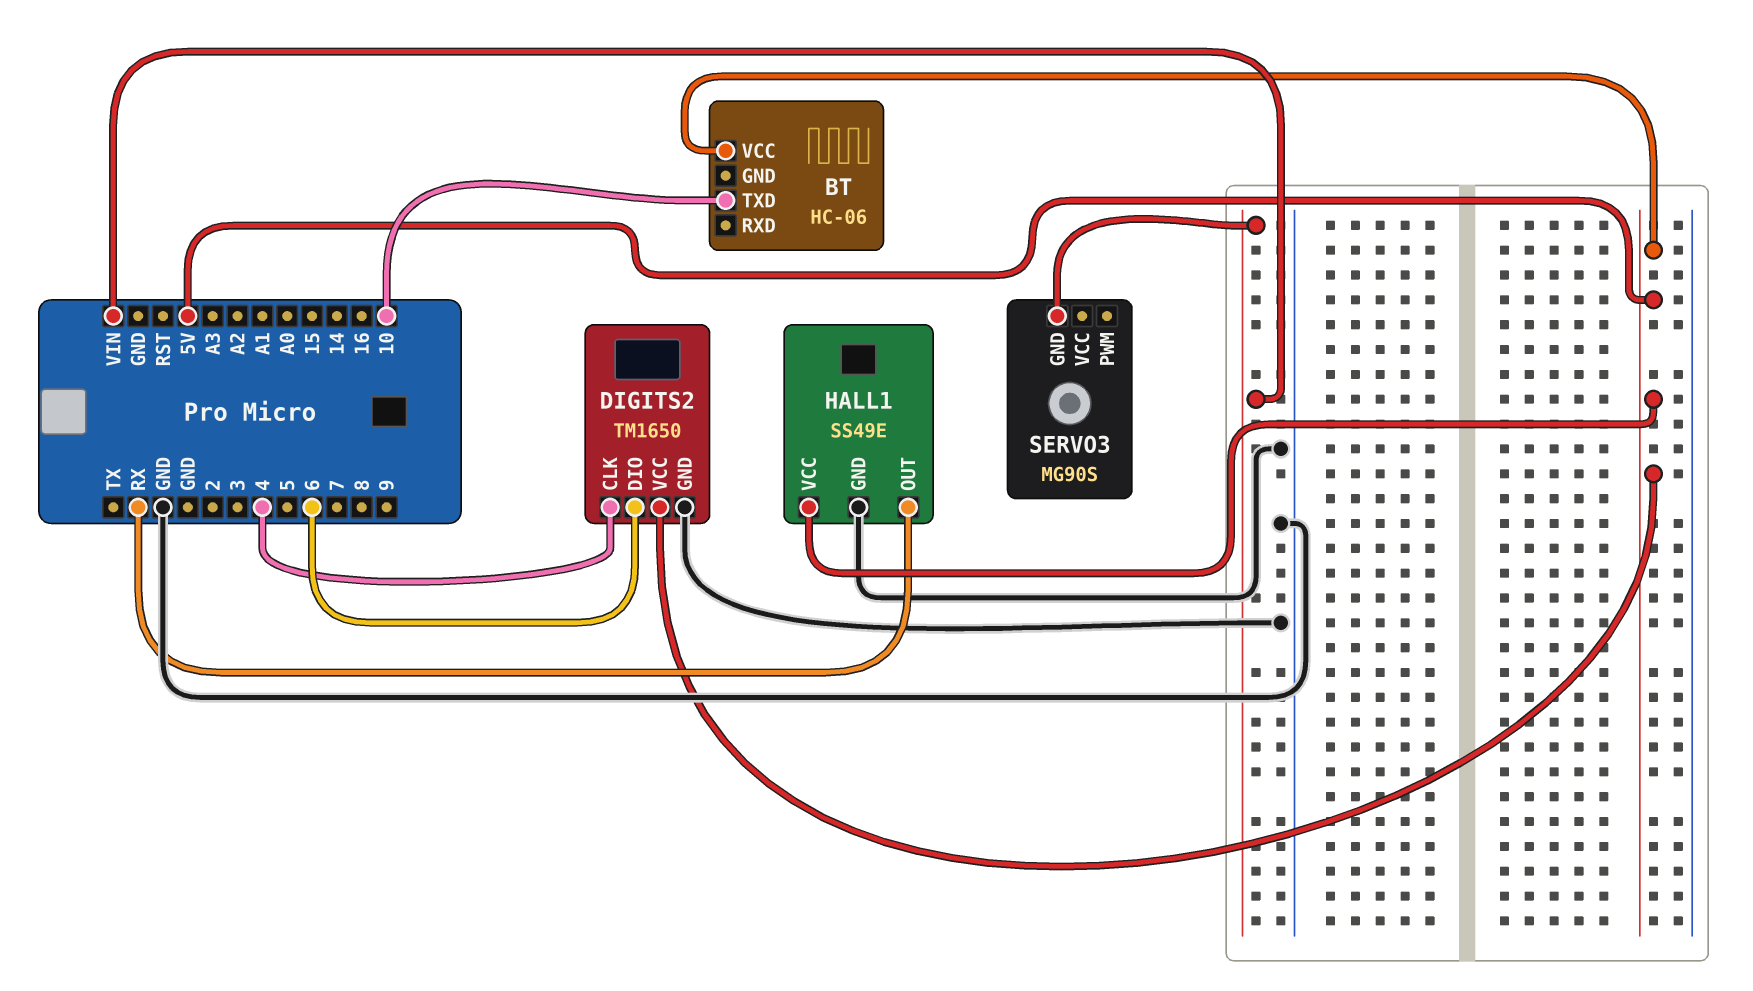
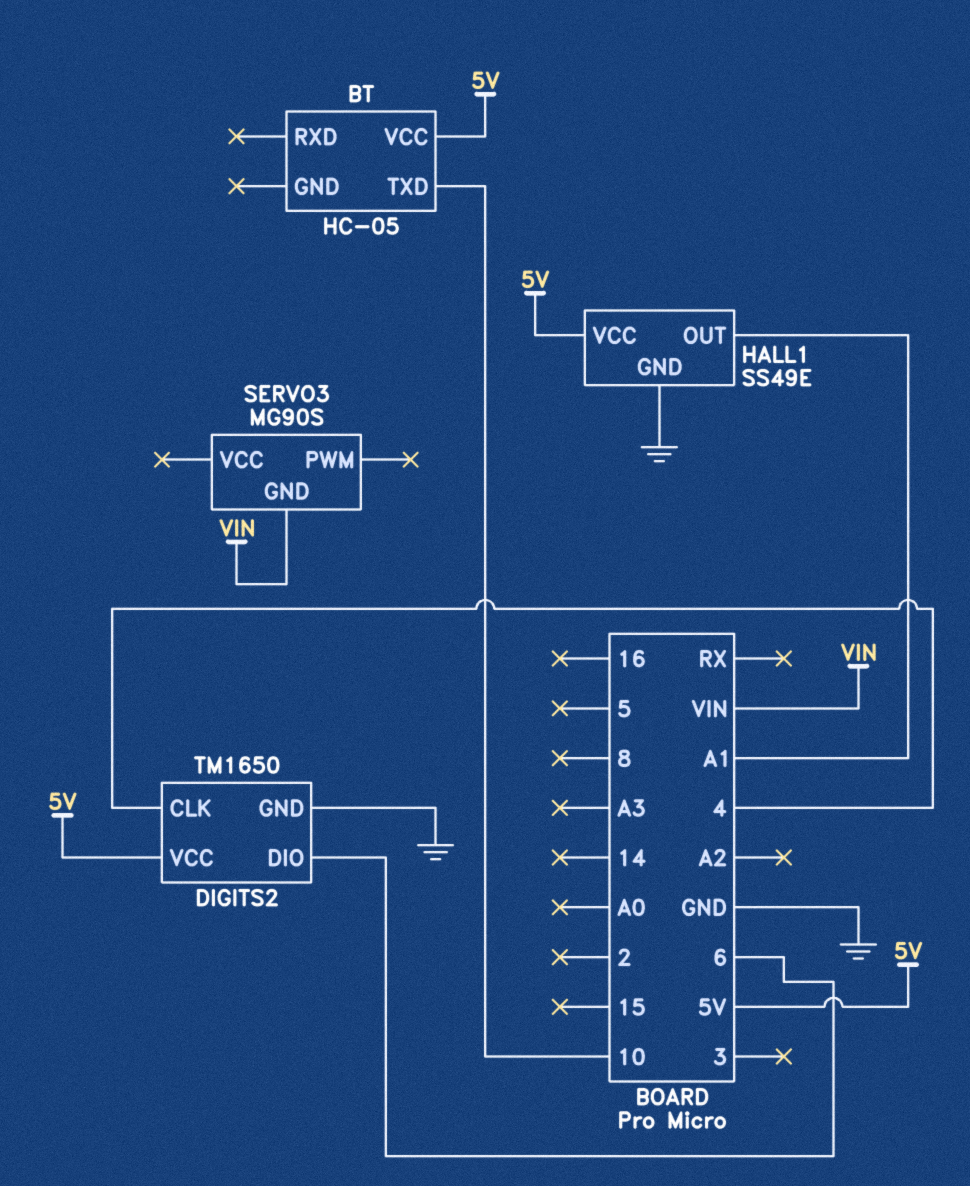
BT: HC-06 -> HC-05
HALL1 pin OUT: RX -> A1

